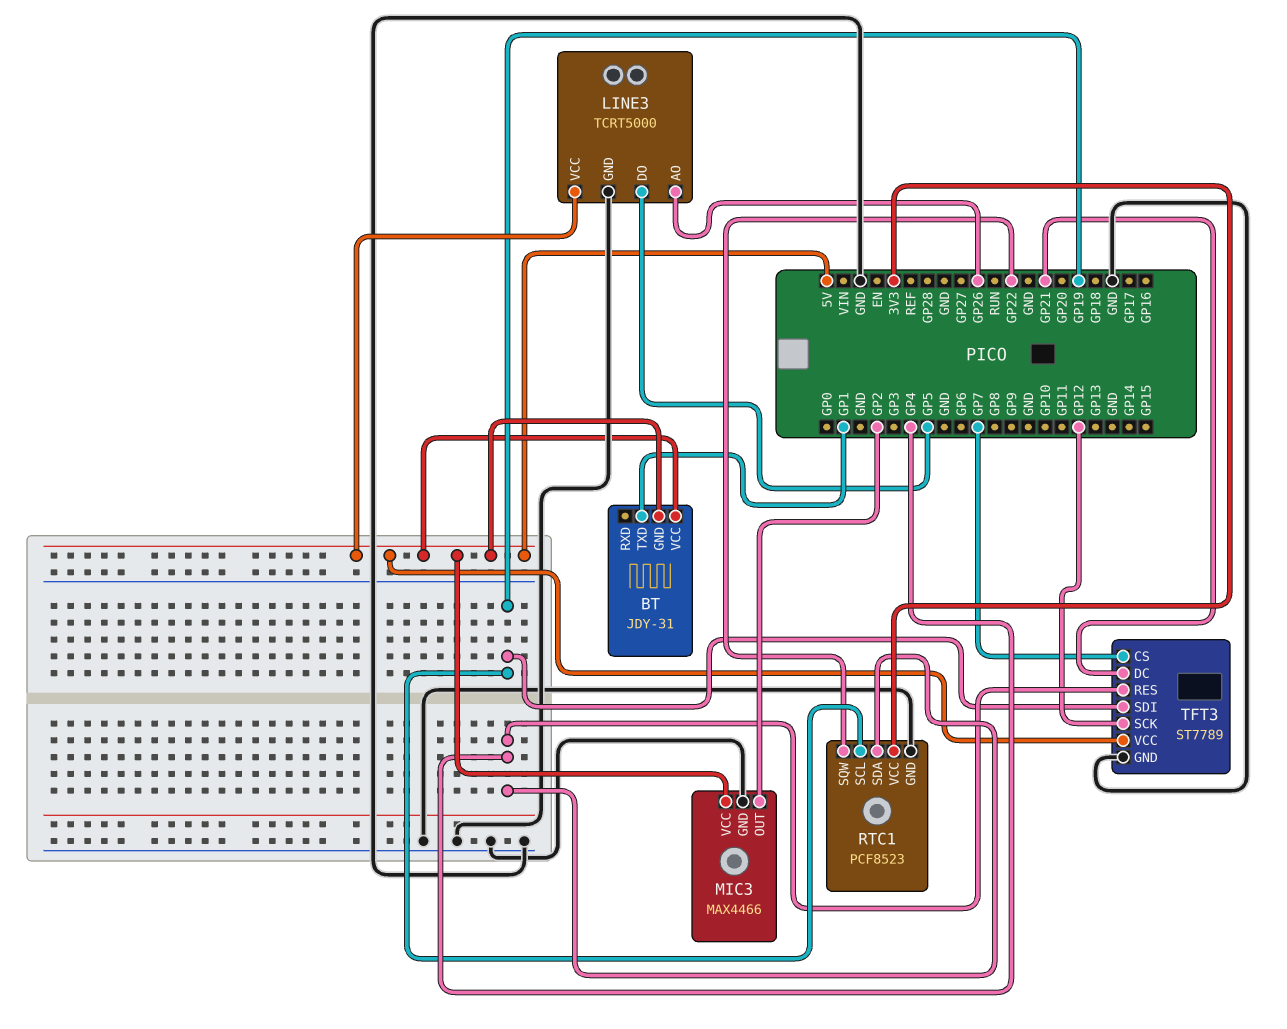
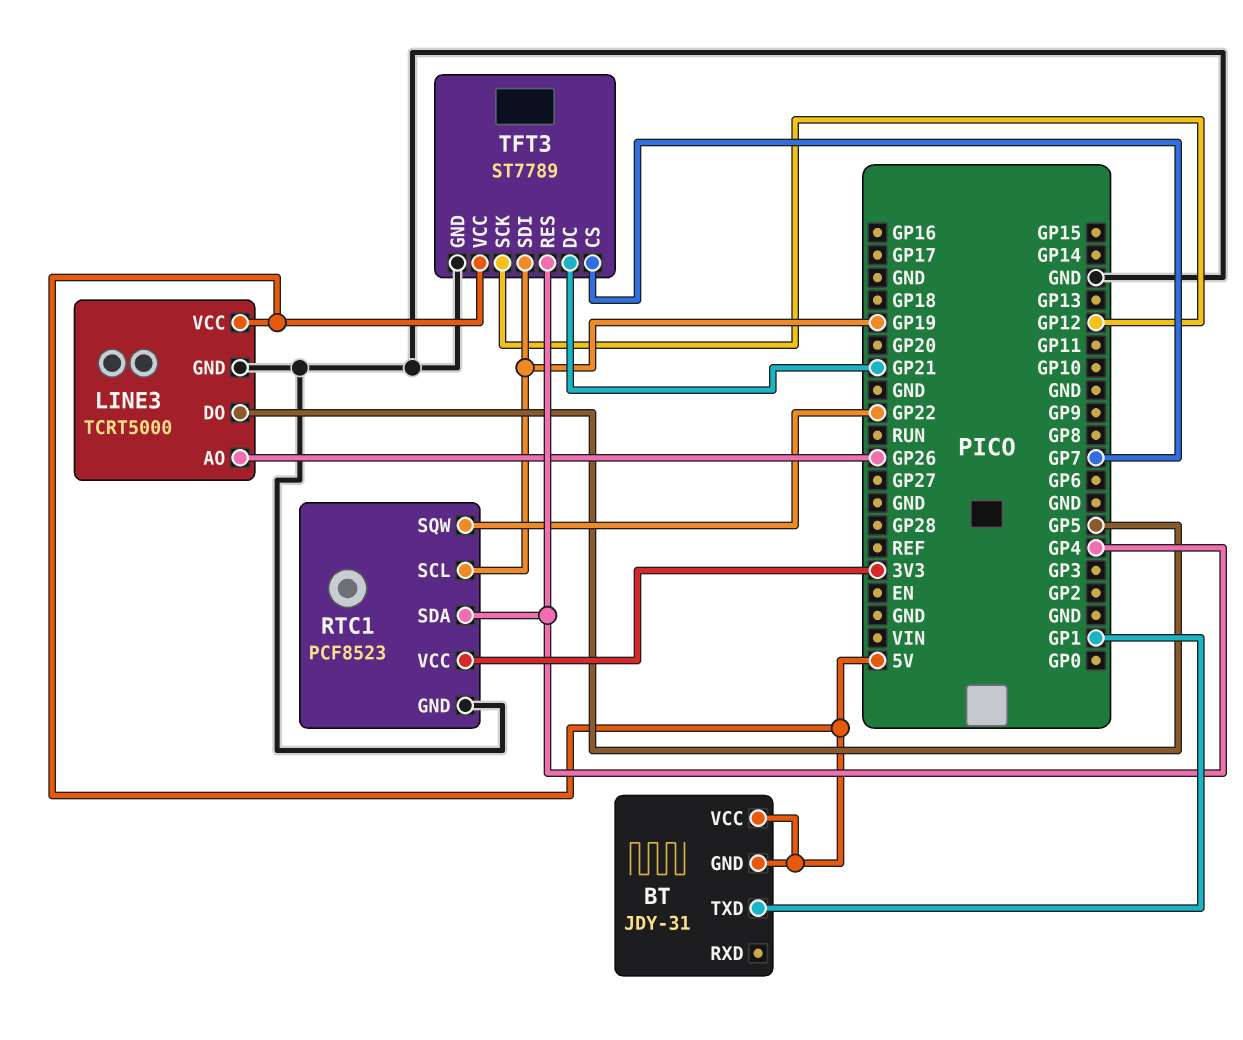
MIC3: MAX4466 -> none
MIC3 pin GND: GND -> none
MIC3 pin OUT: GP2 -> none
MIC3 pin VCC: 5V -> none

